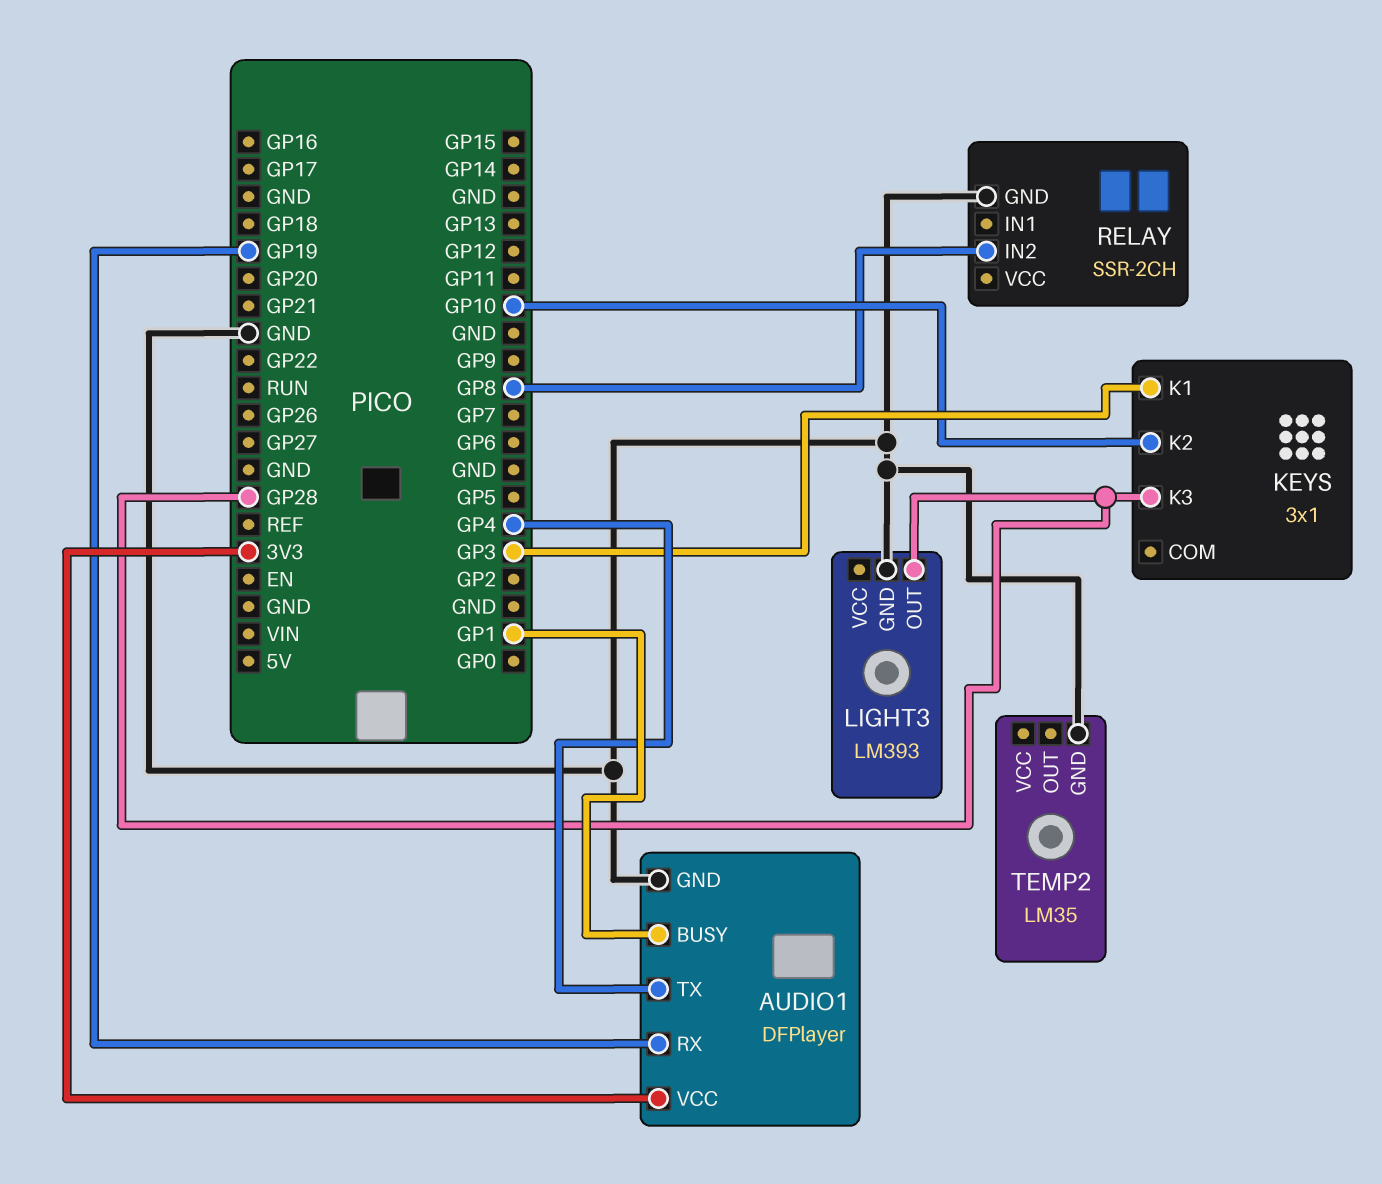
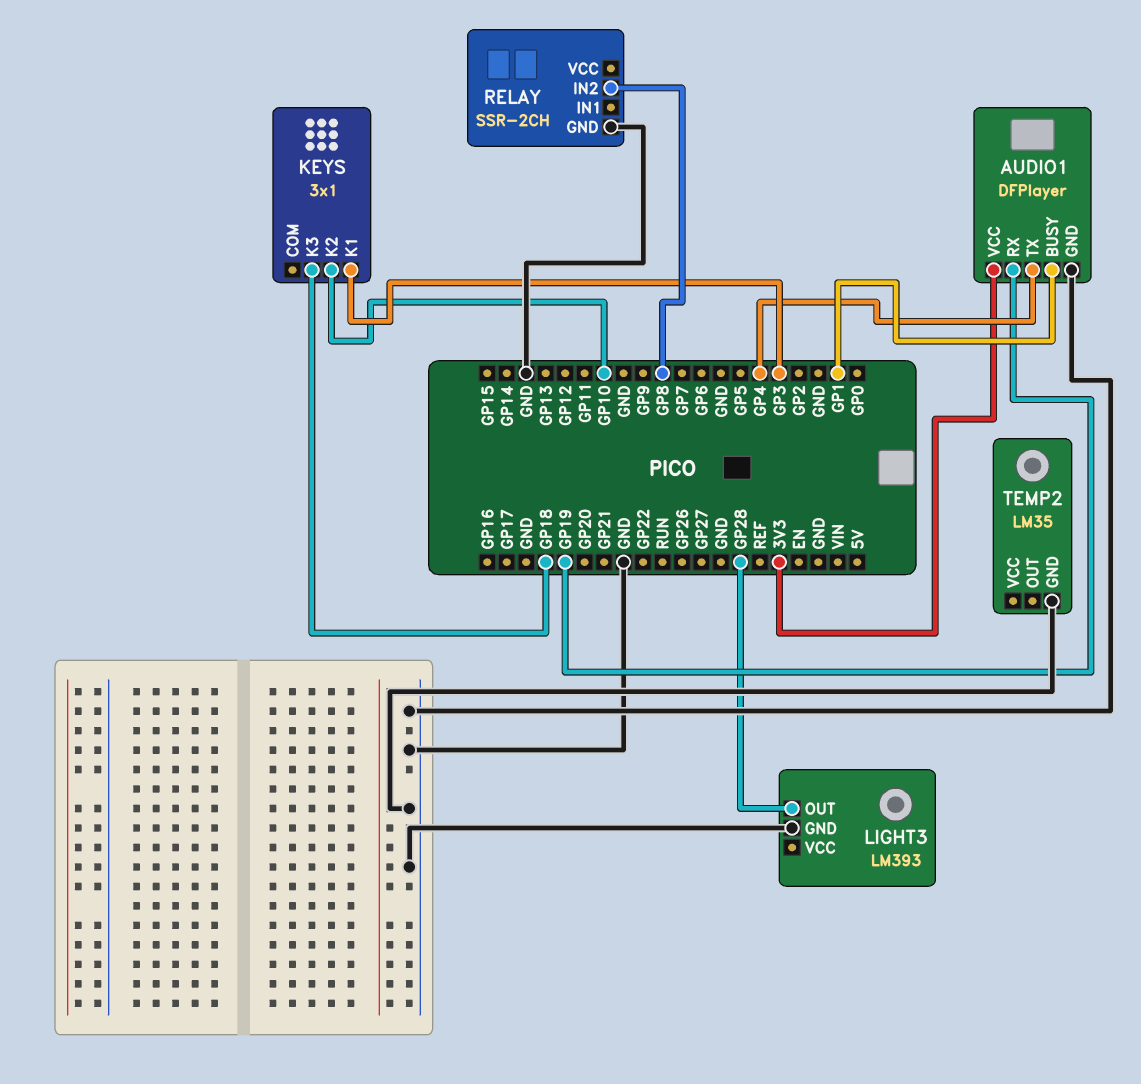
KEYS pin K3: GP28 -> GP18

